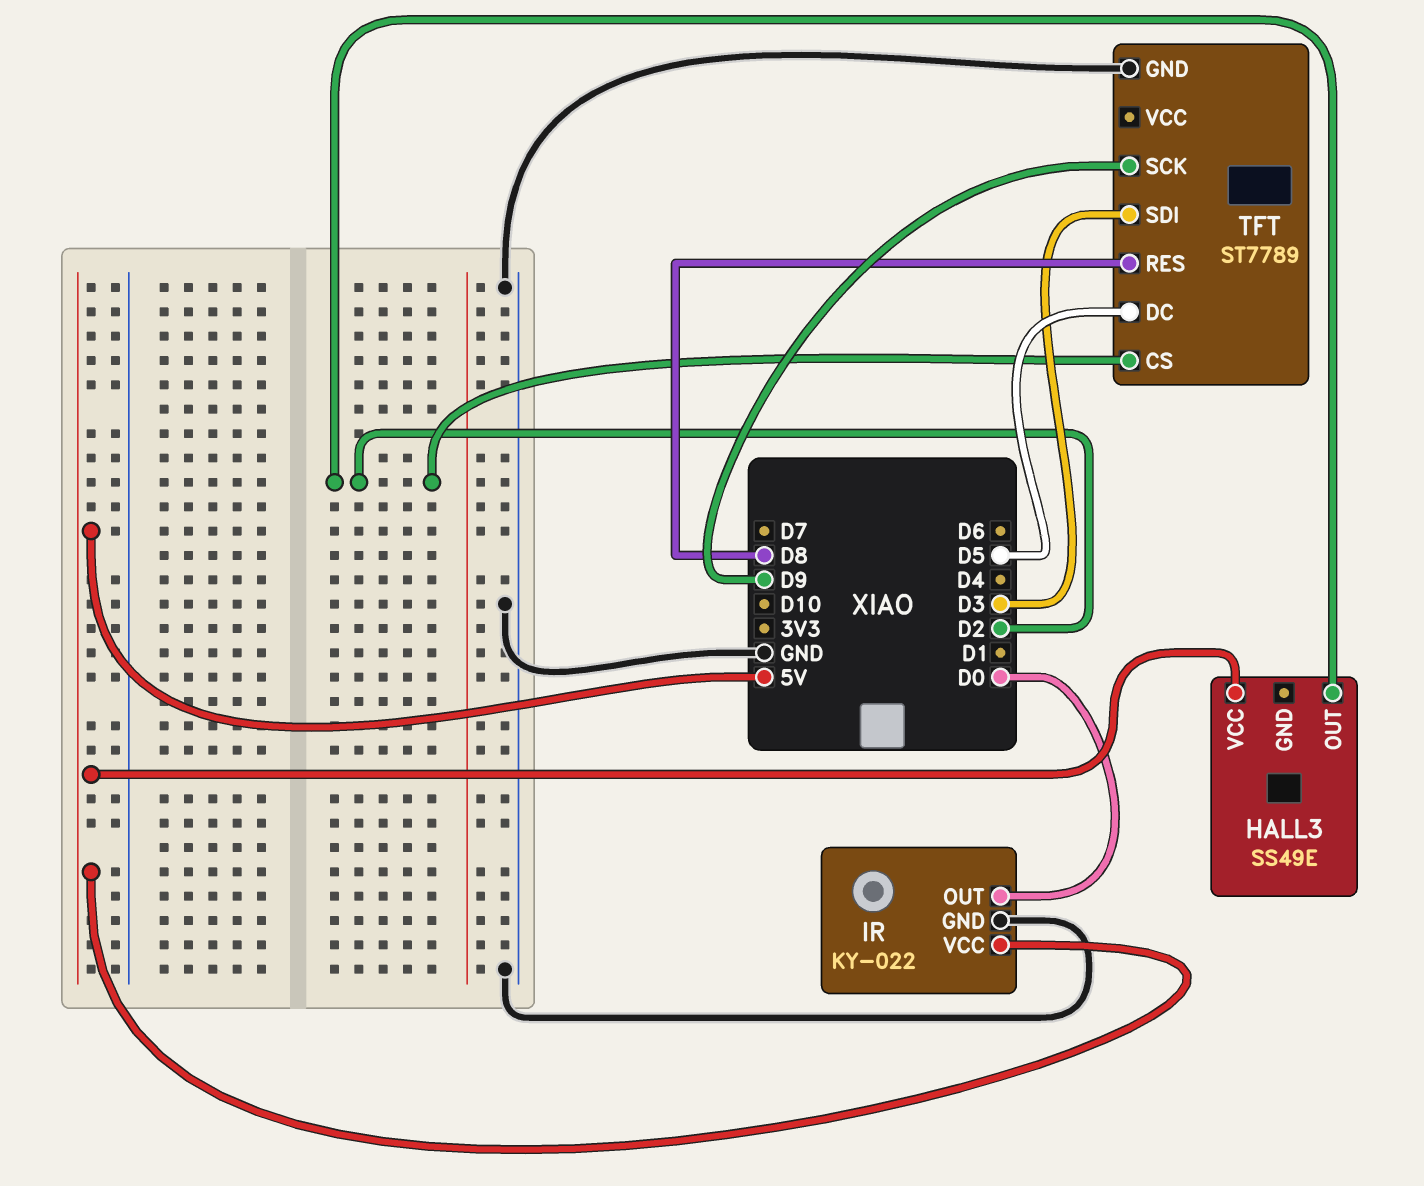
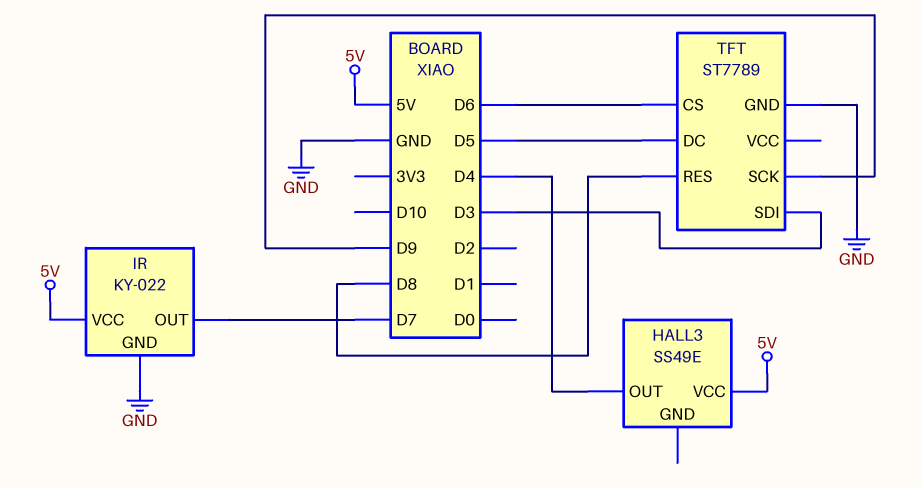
HALL3 pin OUT: D2 -> D4
IR pin OUT: D0 -> D7
TFT pin CS: D2 -> D6

